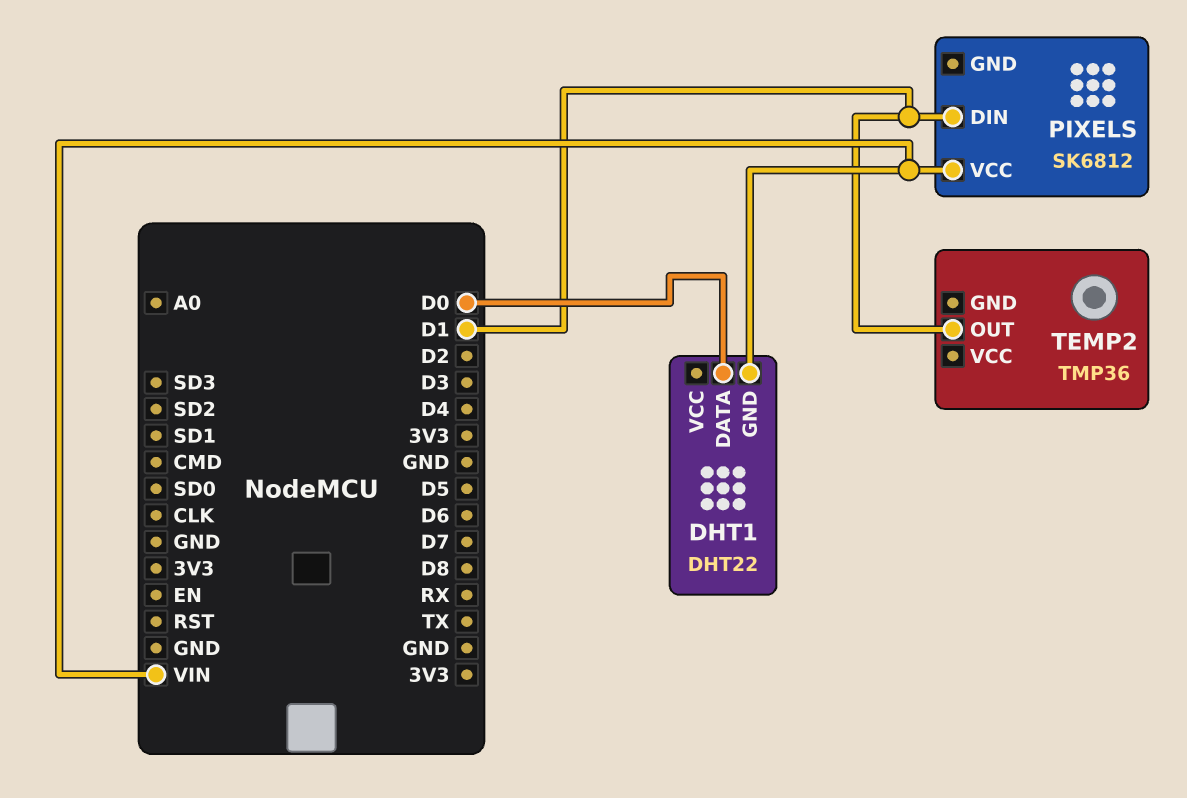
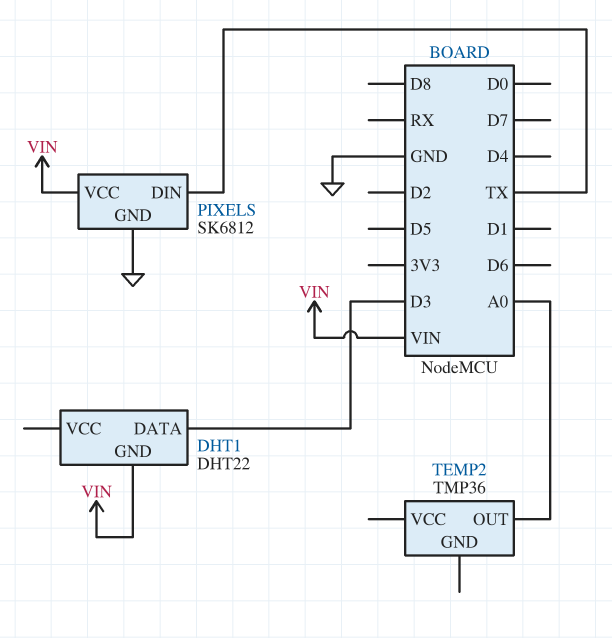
DHT1 pin DATA: D0 -> D3
PIXELS pin DIN: D1 -> TX
PIXELS pin GND: none -> GND
TEMP2 pin OUT: D1 -> A0

